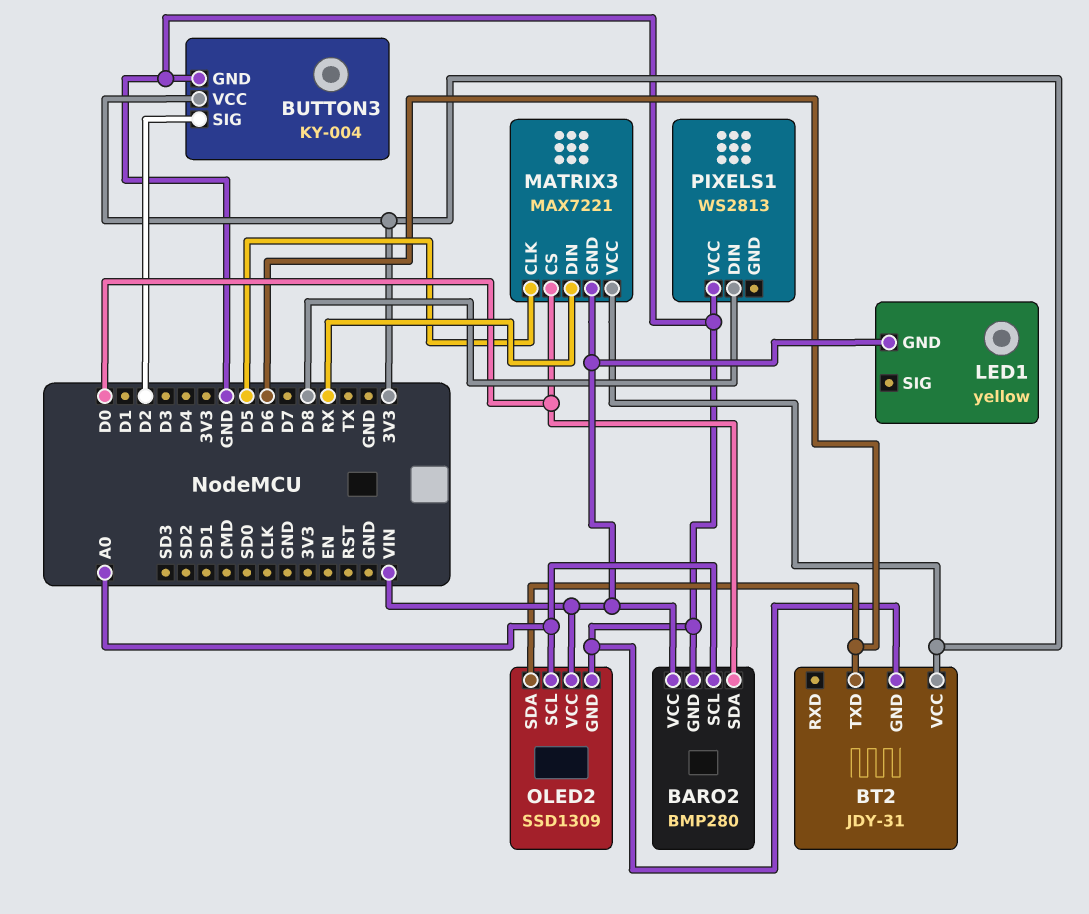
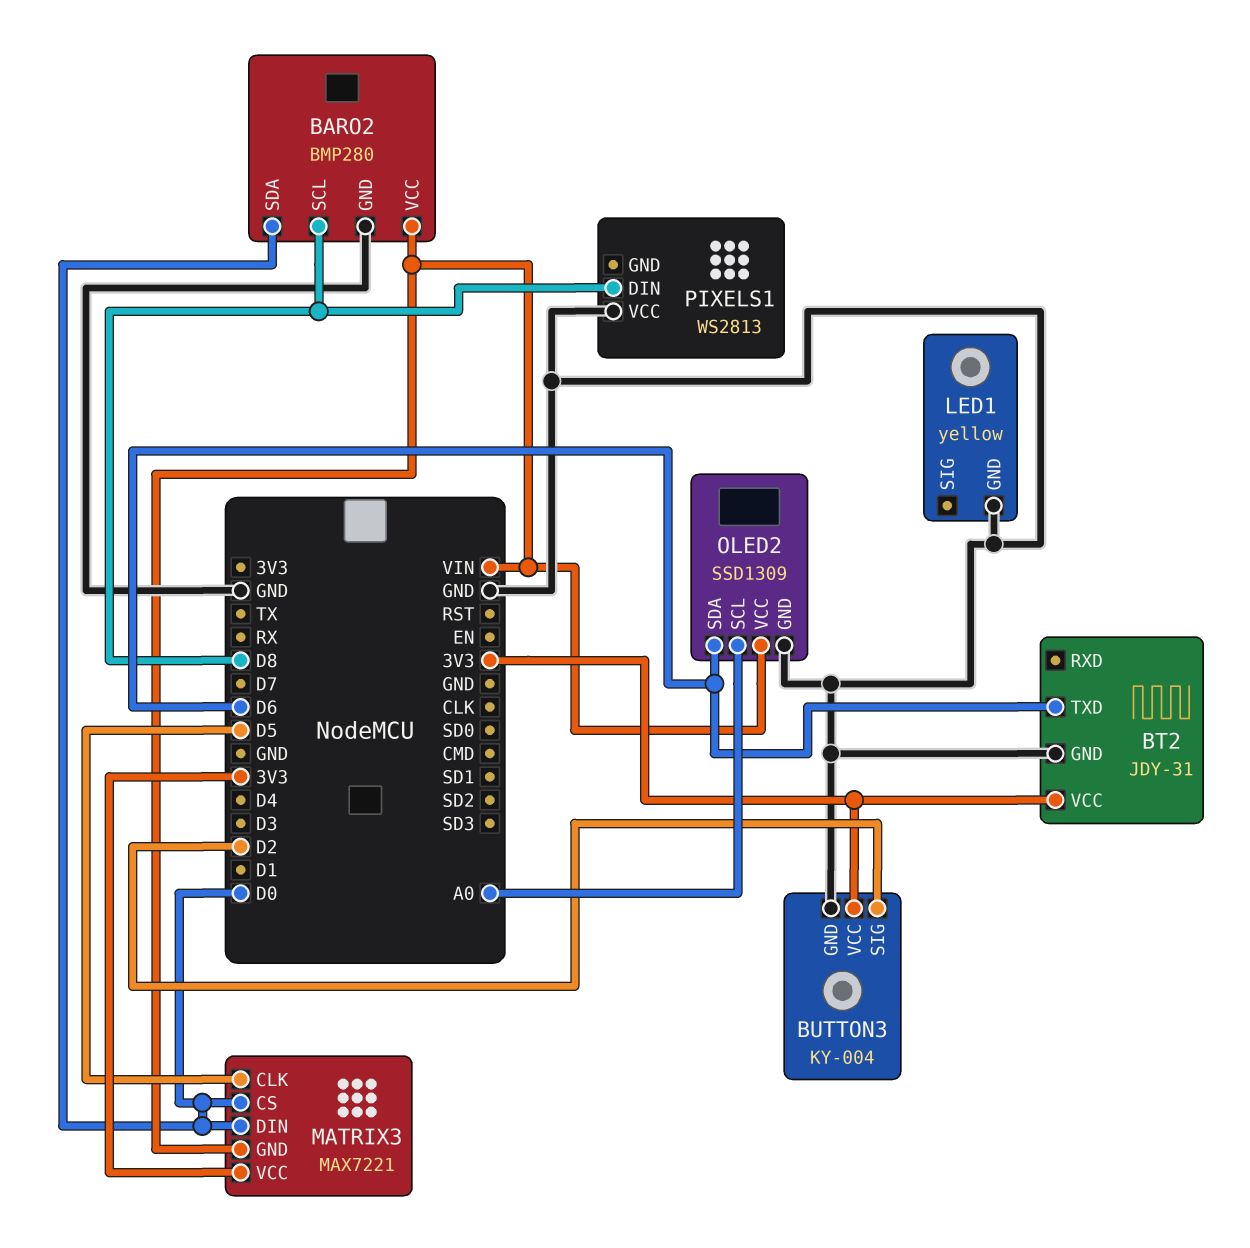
BARO2 pin SCL: A0 -> D8
LED1 pin GND: VIN -> GND
MATRIX3 pin DIN: RX -> D0

